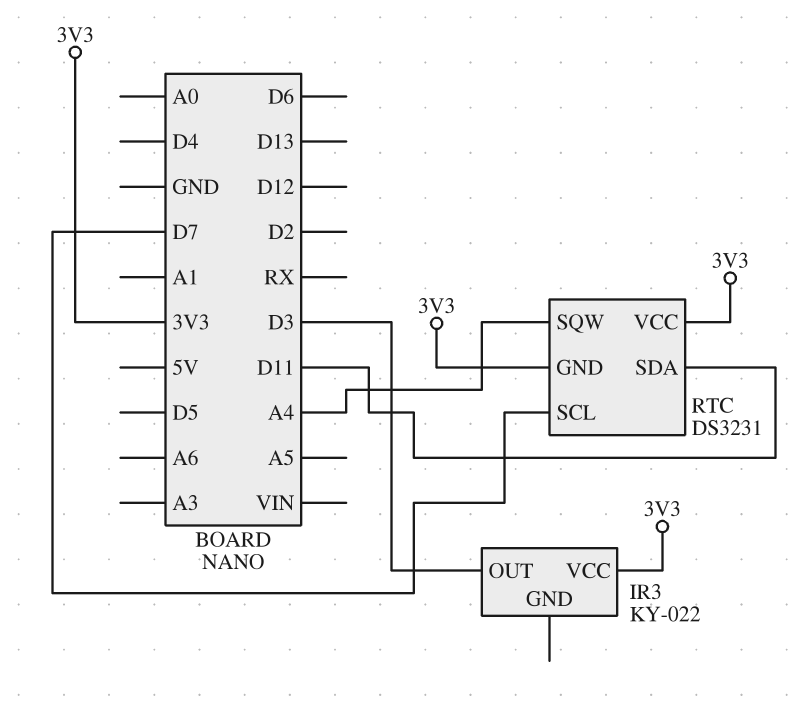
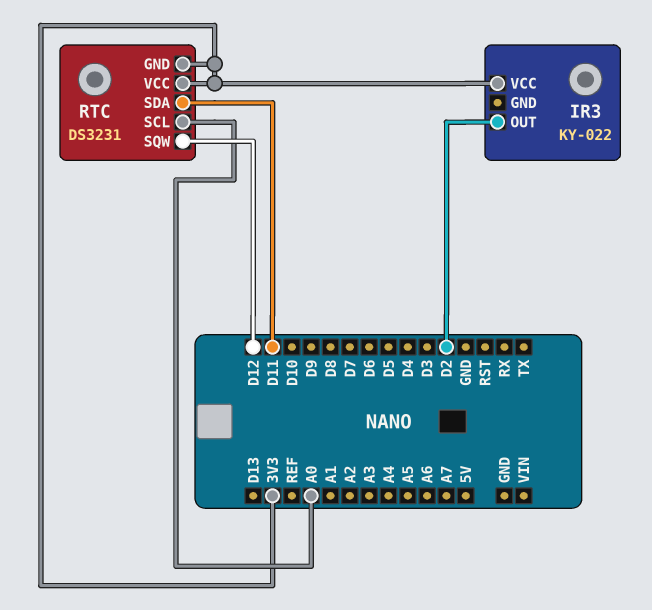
IR3 pin OUT: D3 -> D2
RTC pin SCL: D7 -> A0
RTC pin SQW: A4 -> D12

